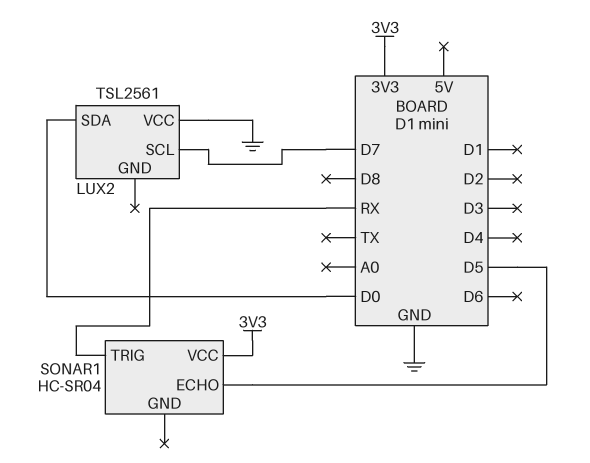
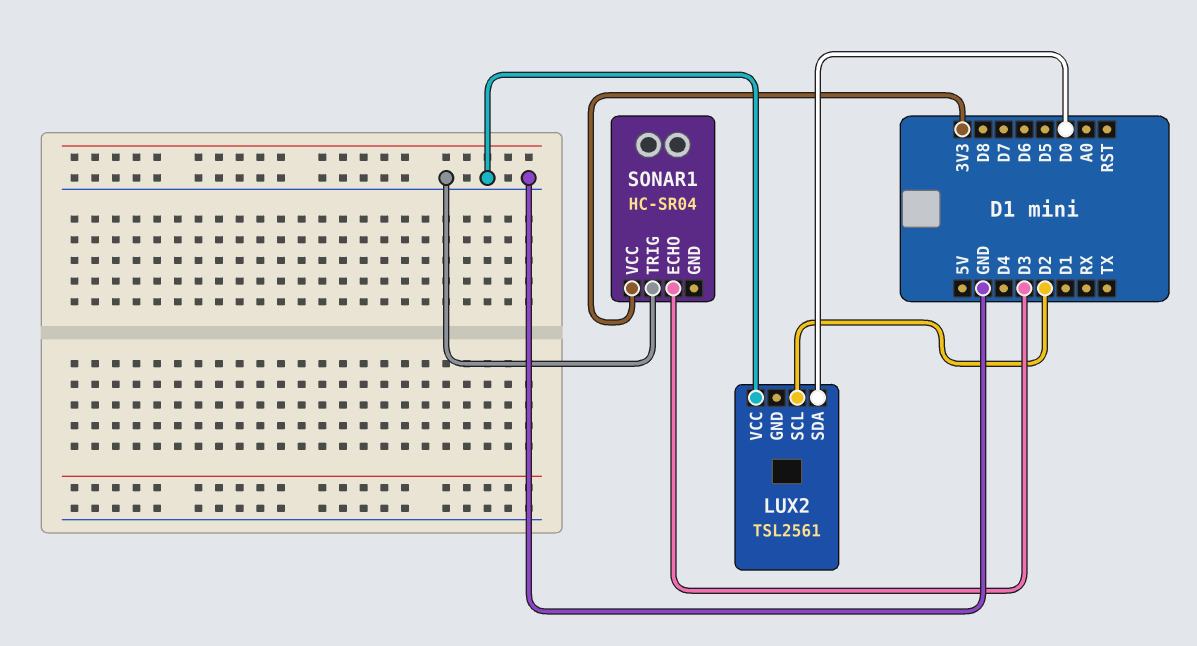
LUX2 pin SCL: D7 -> D2
SONAR1 pin ECHO: D5 -> D3
SONAR1 pin TRIG: RX -> GND

